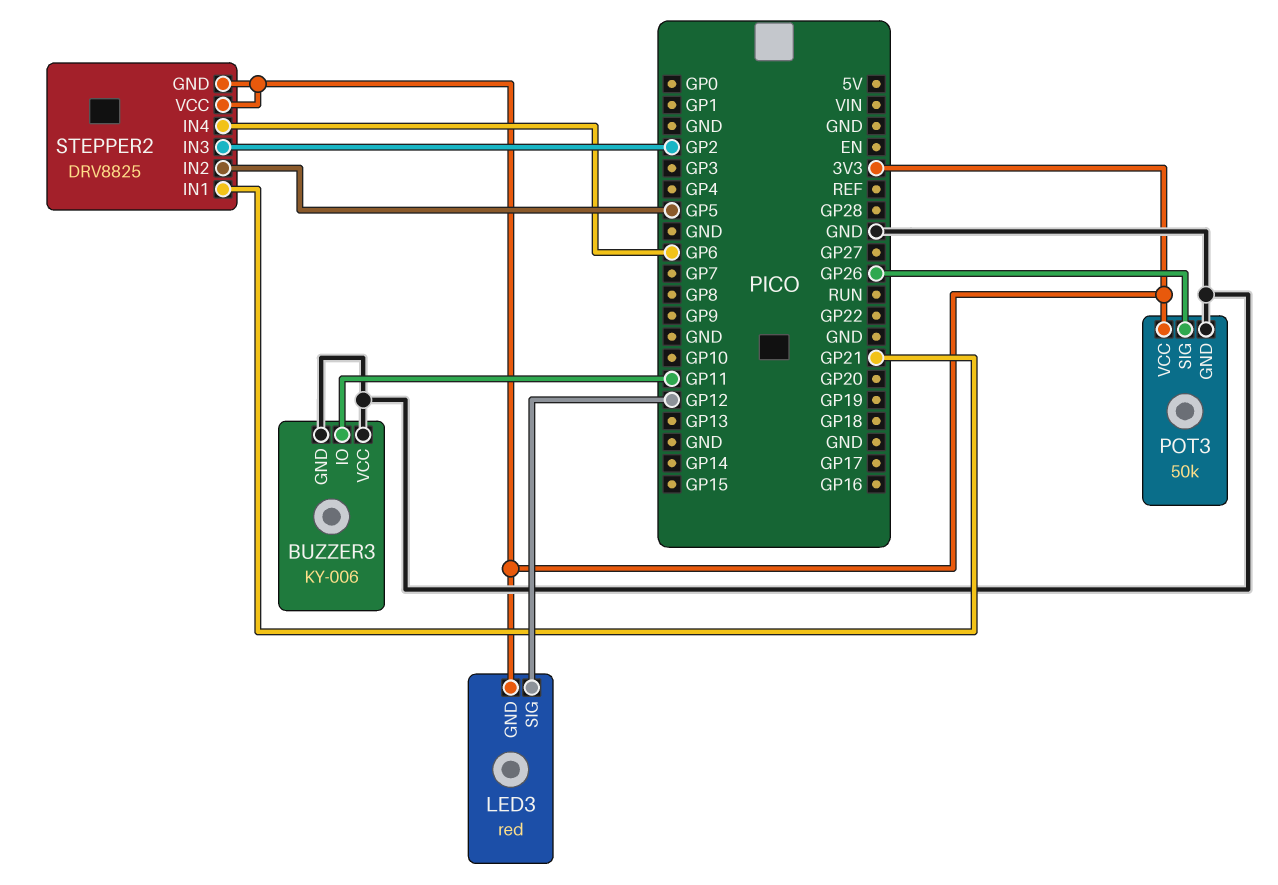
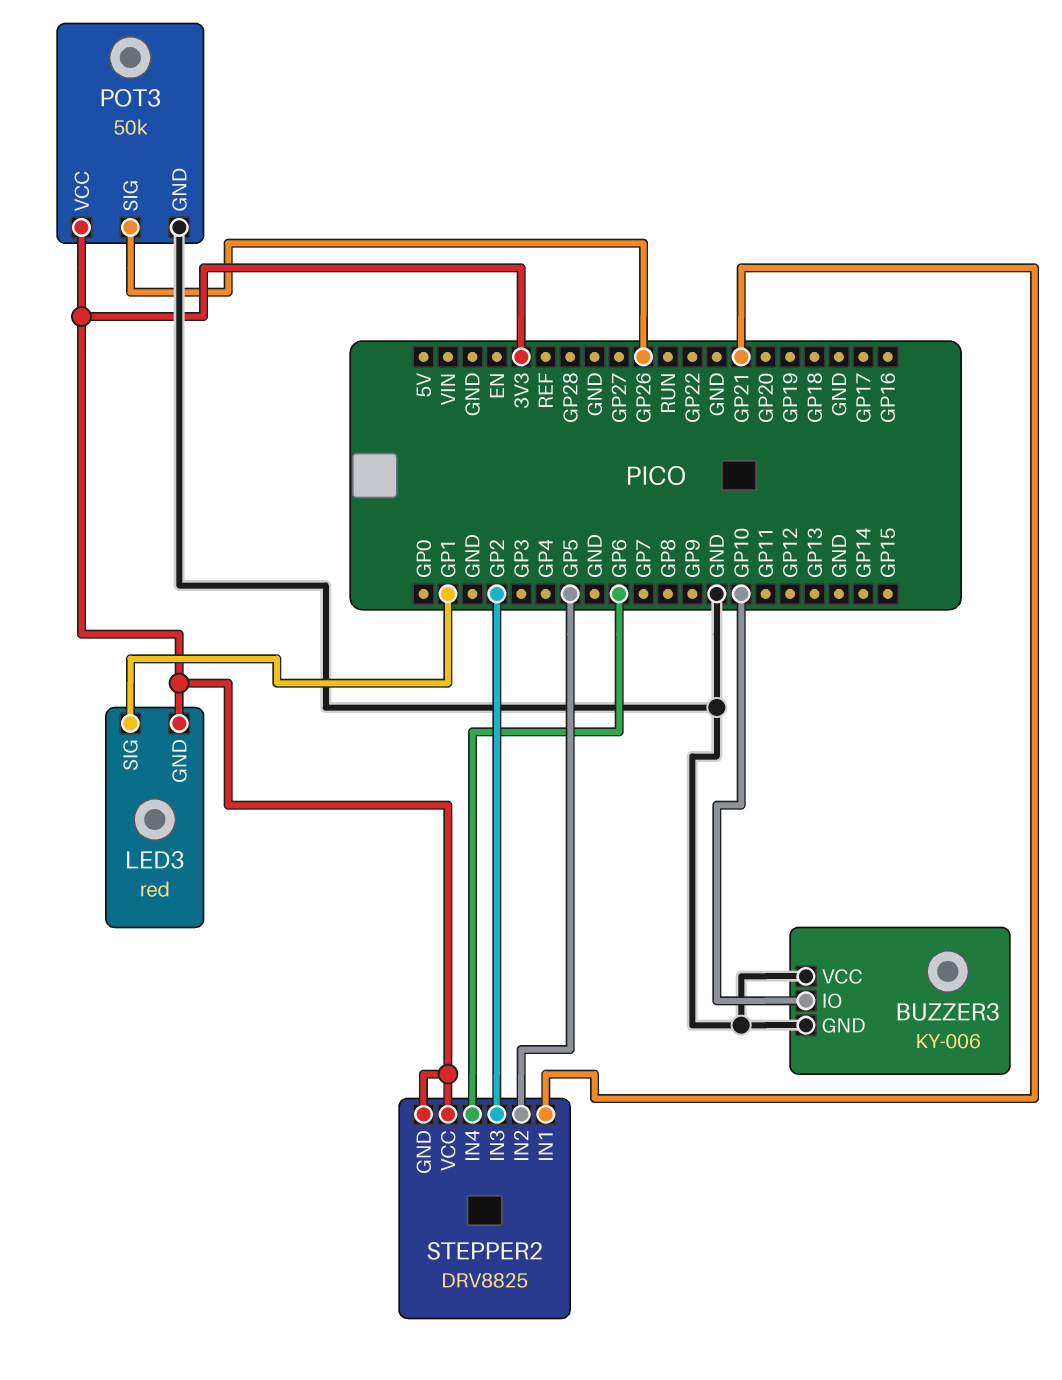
BUZZER3 pin IO: GP11 -> GP10
LED3 pin SIG: GP12 -> GP1

